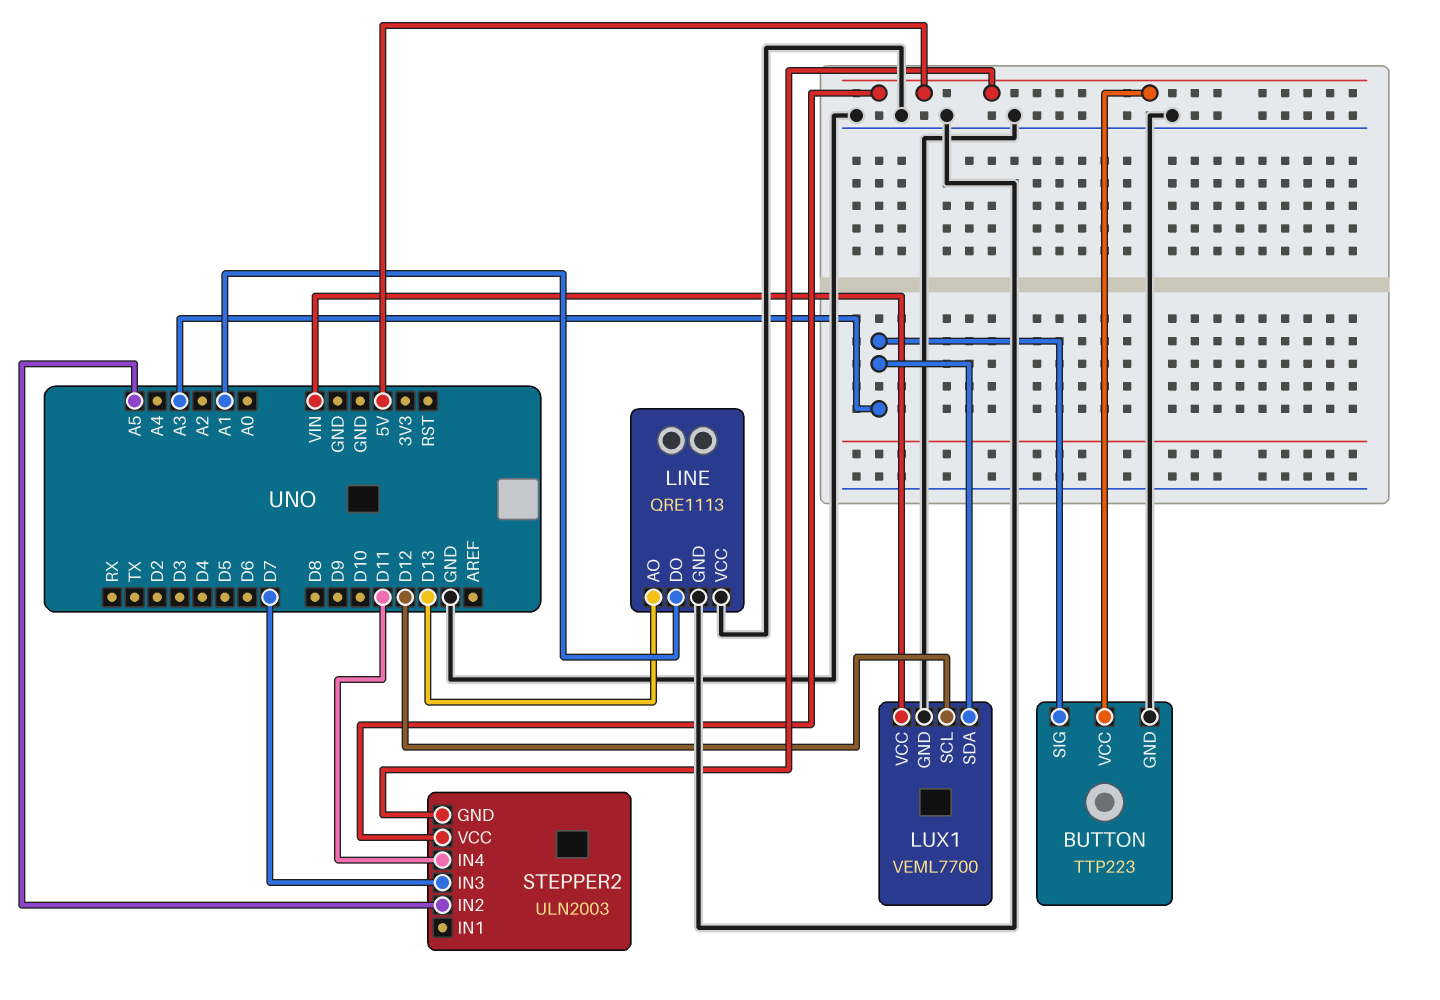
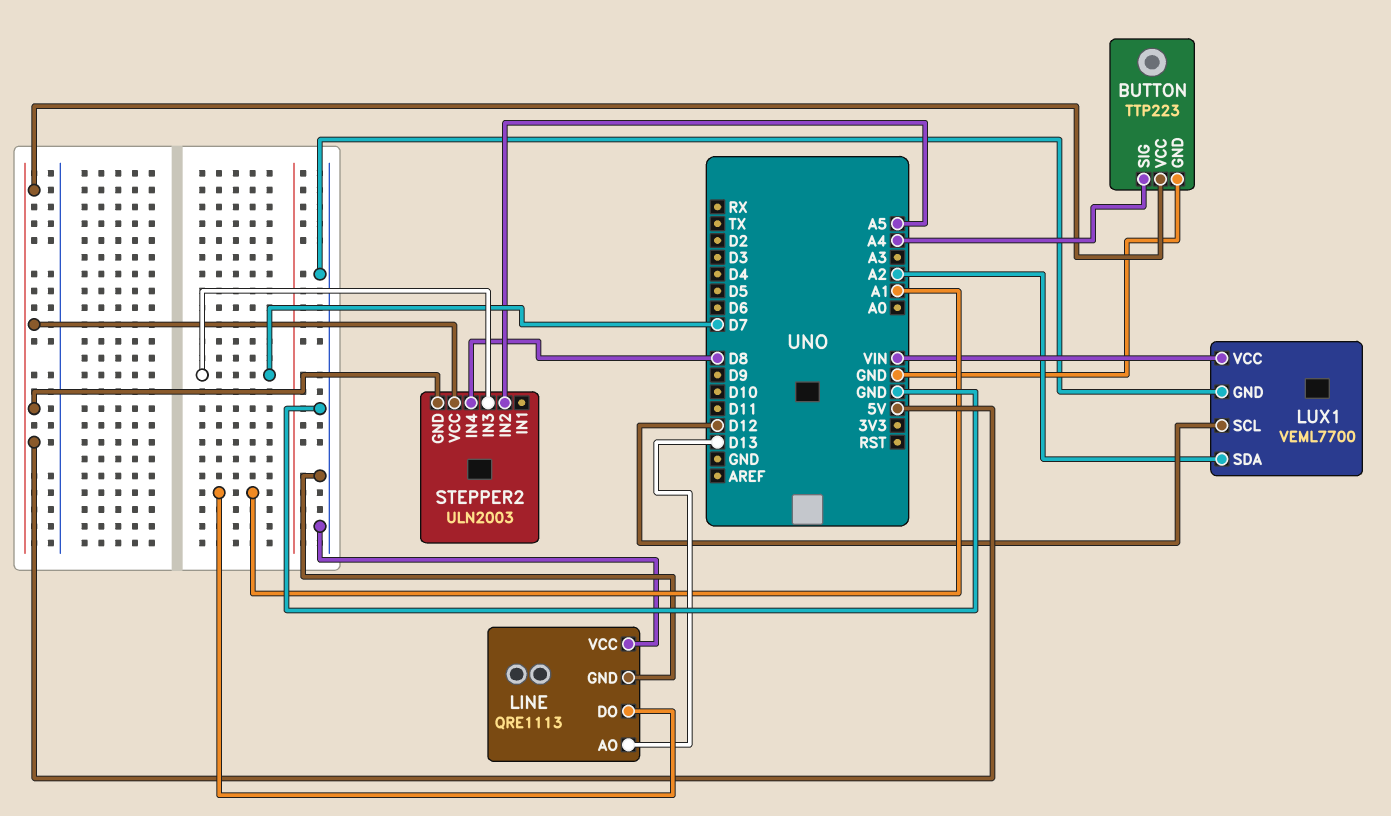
BUTTON pin SIG: A3 -> A4
LUX1 pin SDA: A3 -> A2
STEPPER2 pin IN4: D11 -> D8

